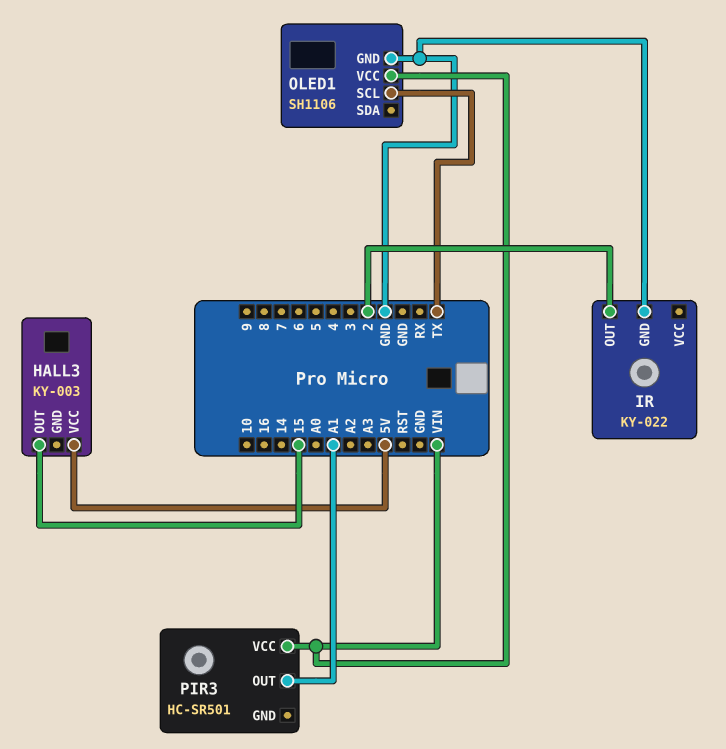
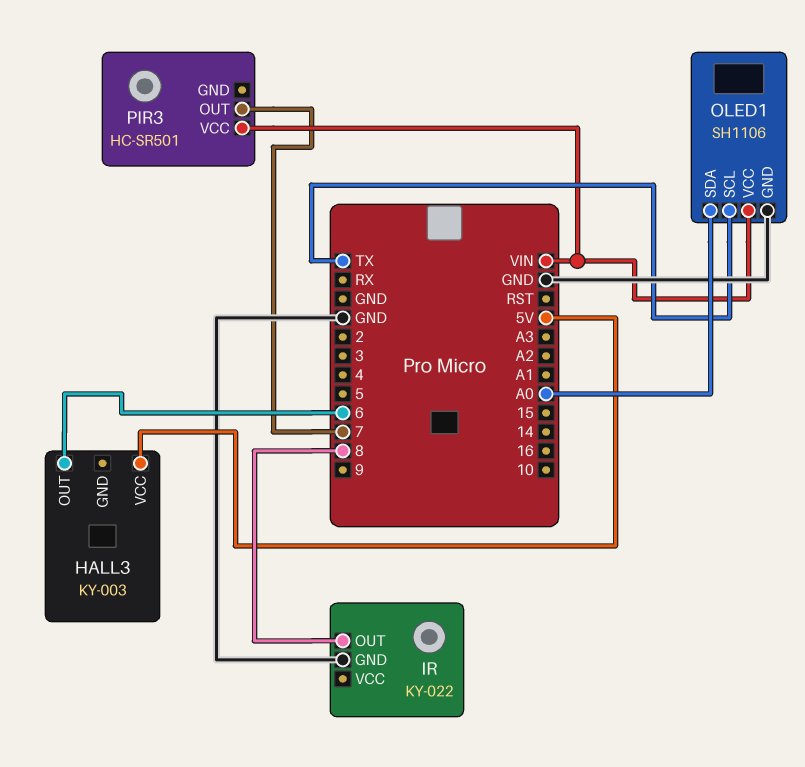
HALL3 pin OUT: 15 -> 6
IR pin OUT: 2 -> 8
OLED1 pin SDA: none -> A0
PIR3 pin OUT: A1 -> 7

